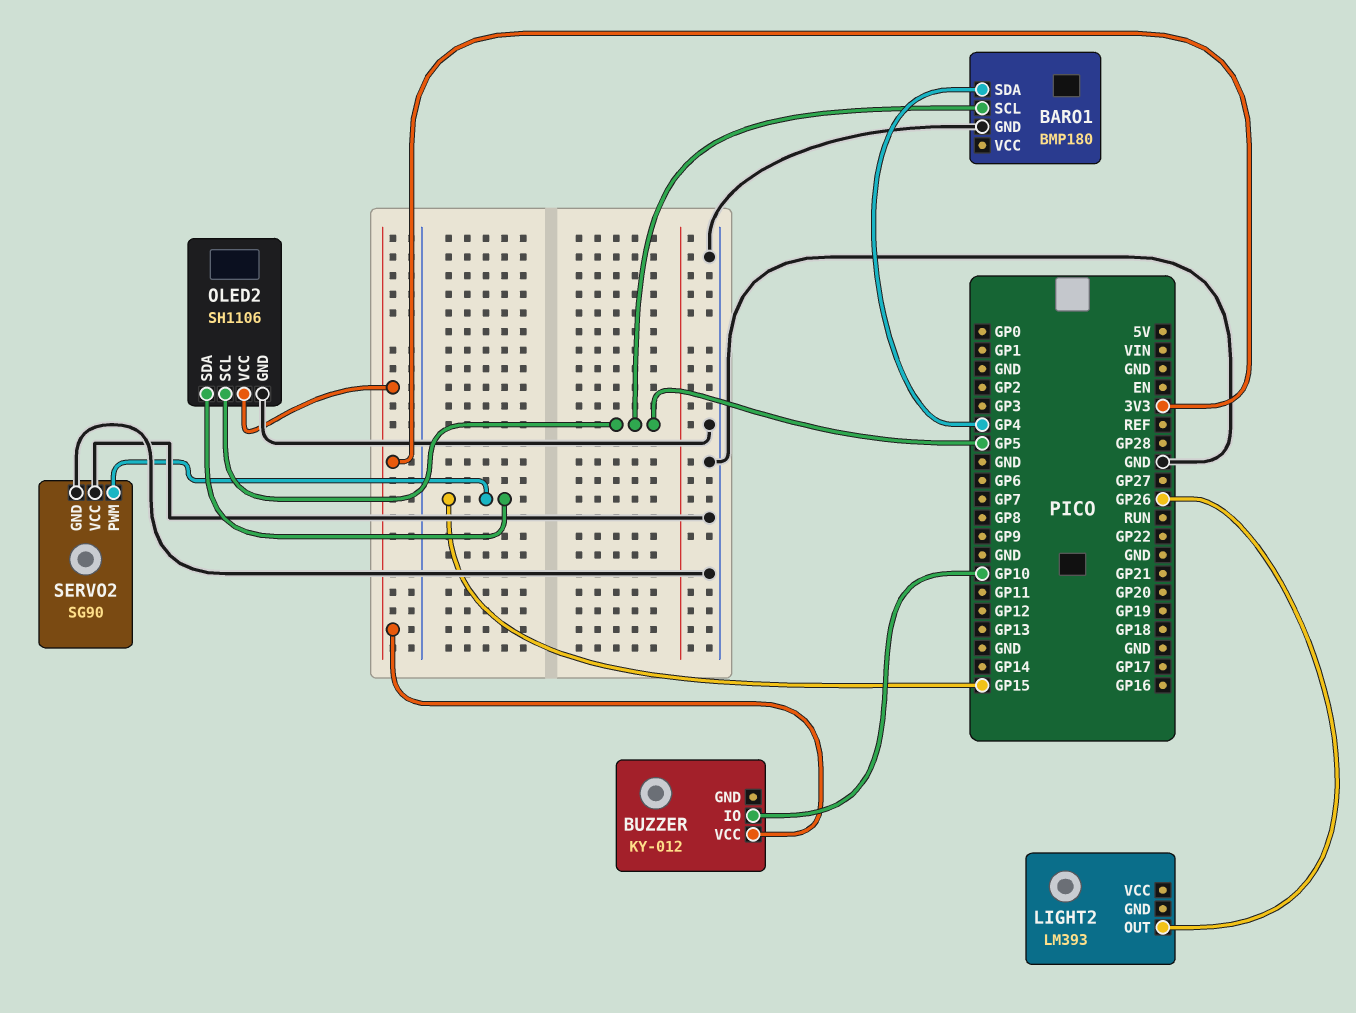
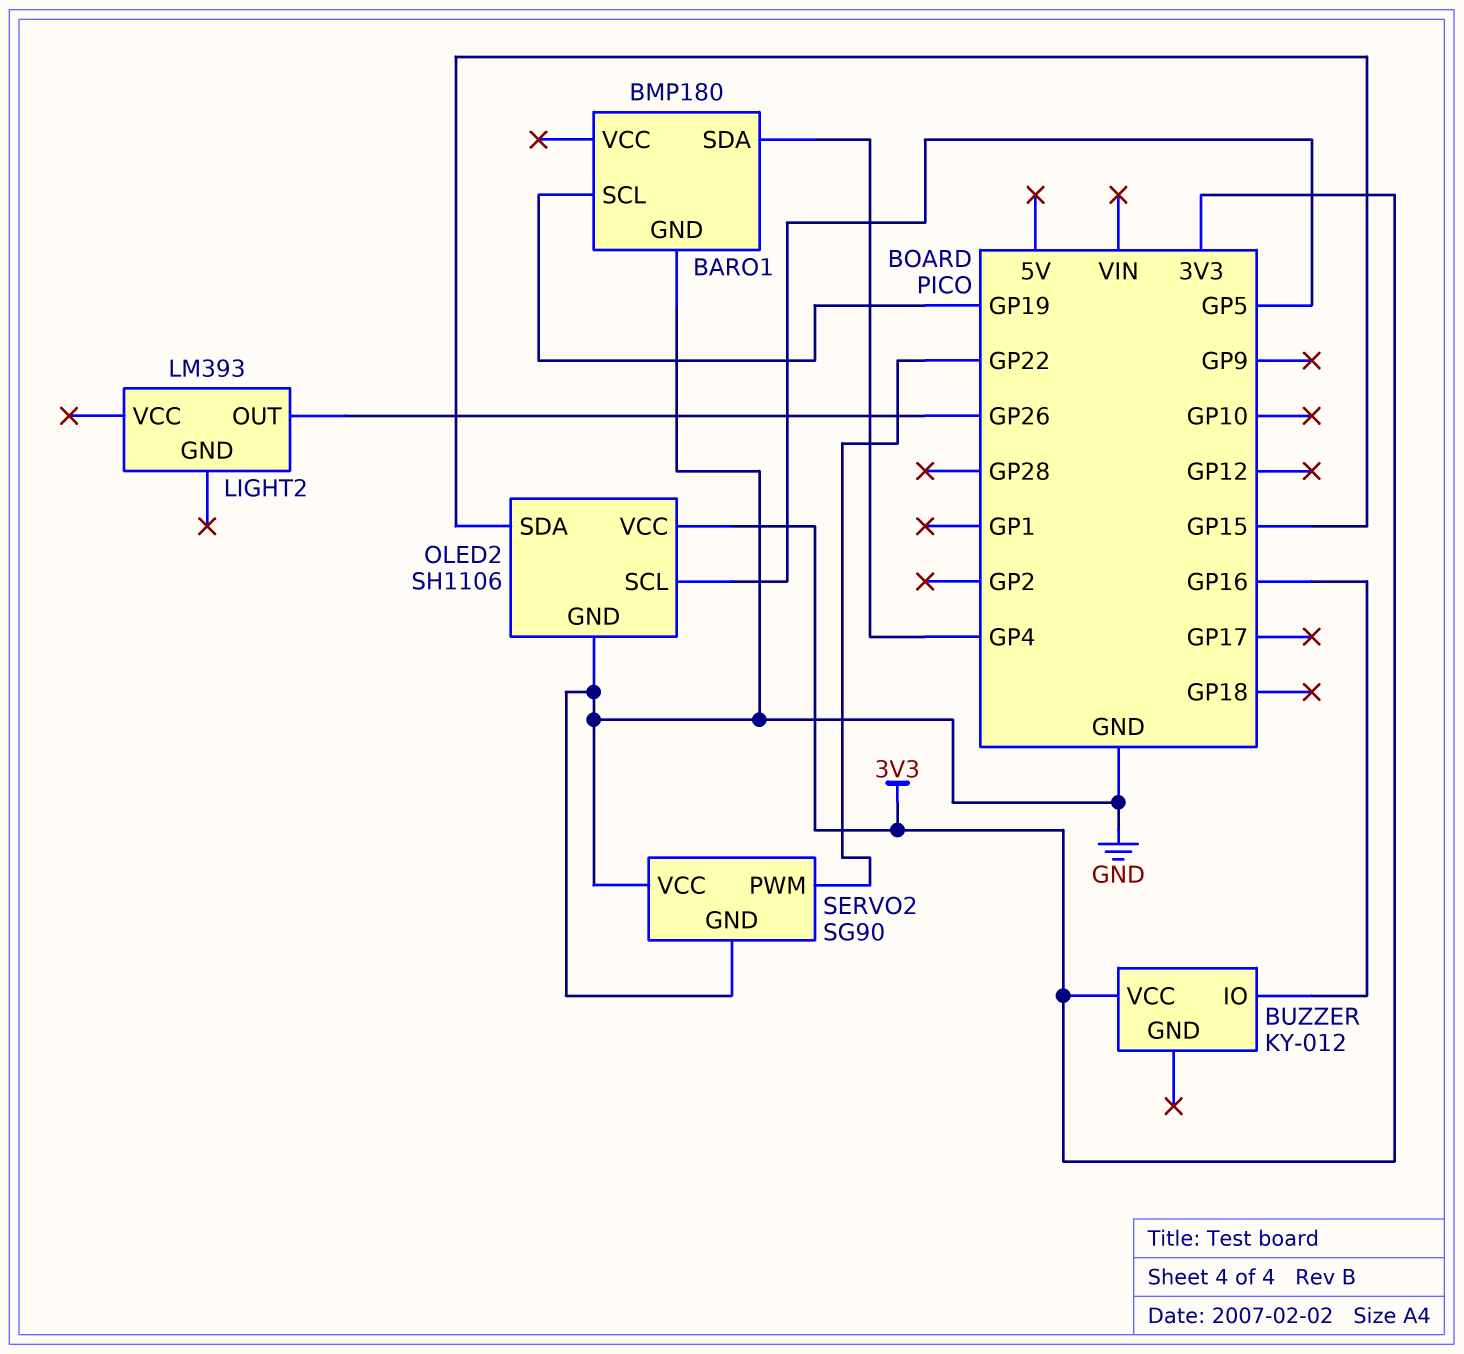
BARO1 pin SCL: GP5 -> GP19
BUZZER pin IO: GP10 -> GP16
SERVO2 pin PWM: GP15 -> GP22

